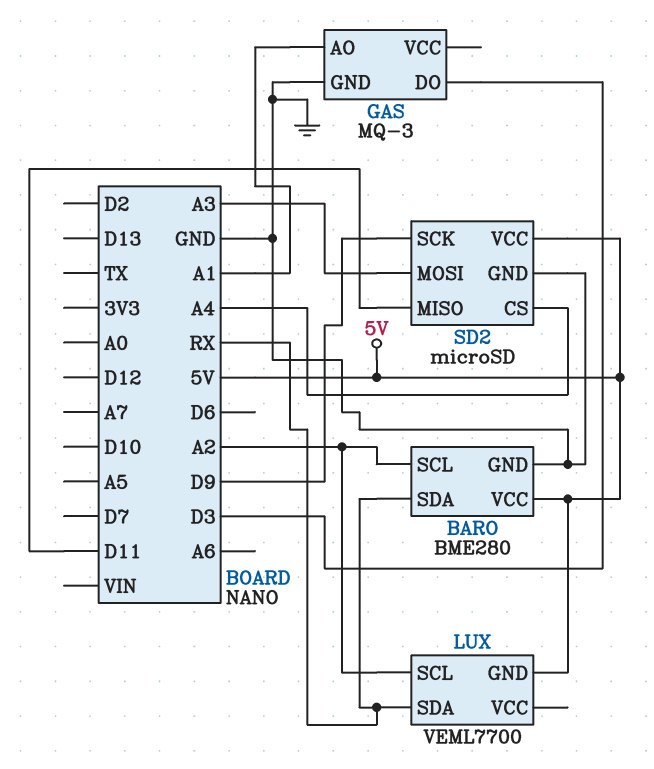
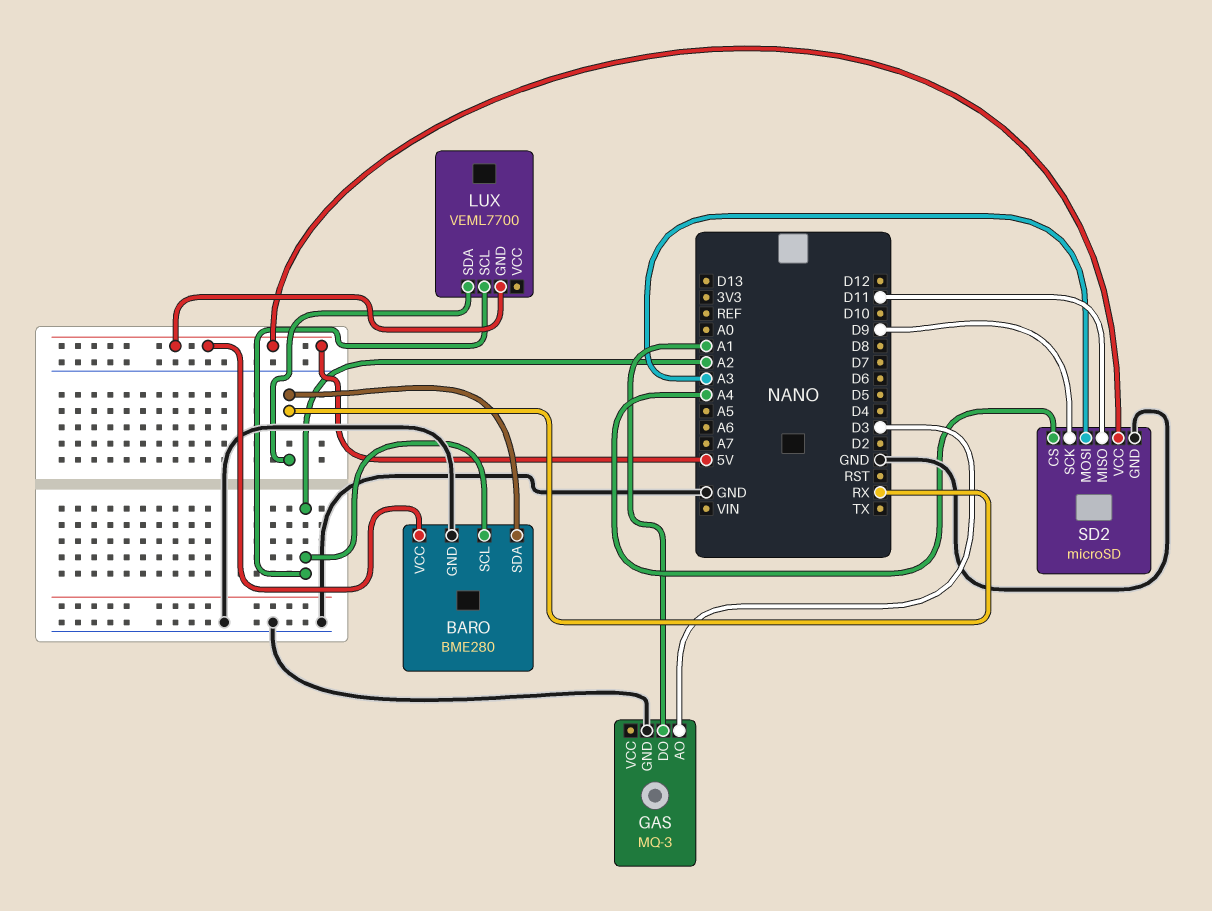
GAS pin AO: A1 -> D3
GAS pin DO: D3 -> A1

